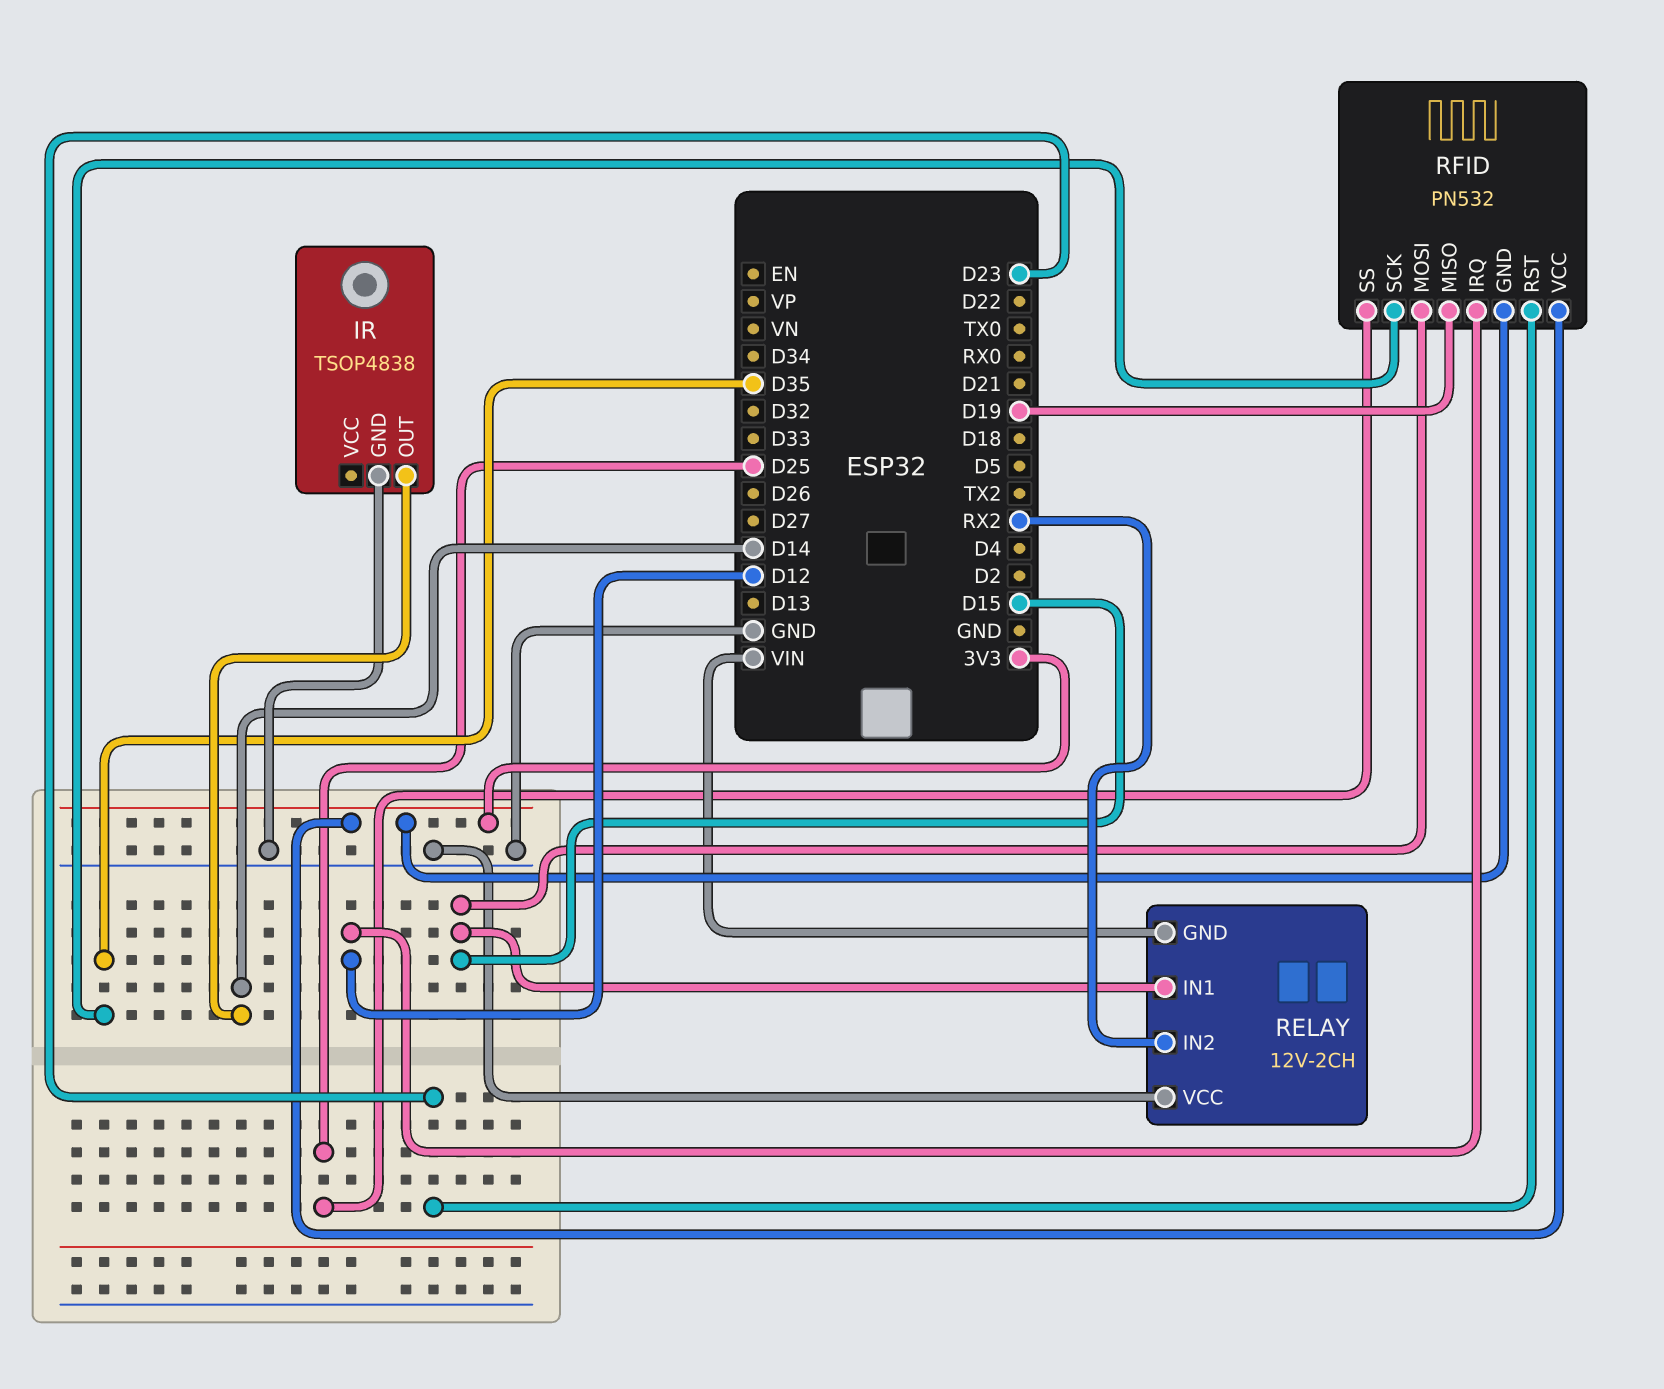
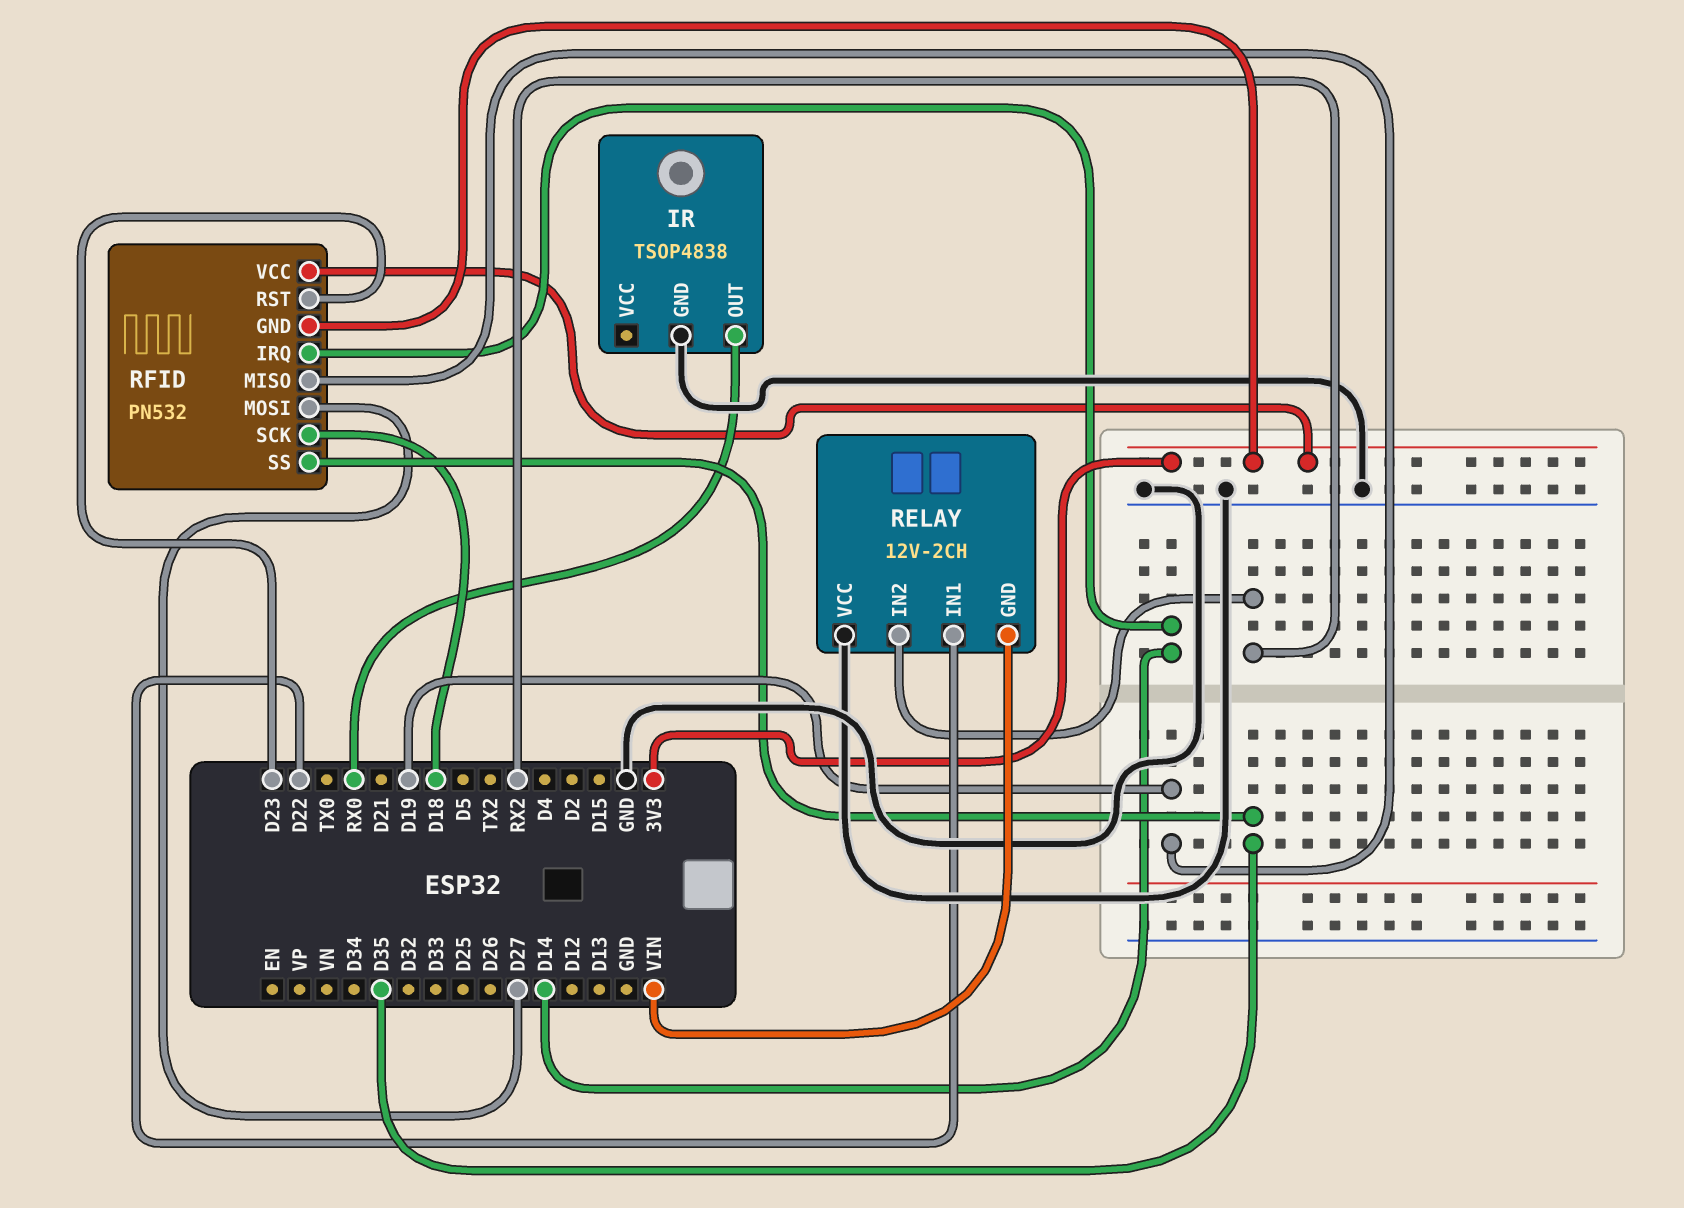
IR pin OUT: D14 -> RX0
RELAY pin IN1: D15 -> D22
RFID pin IRQ: D12 -> D14
RFID pin MOSI: D15 -> D27
RFID pin SCK: D35 -> D18
RFID pin SS: D25 -> D35

